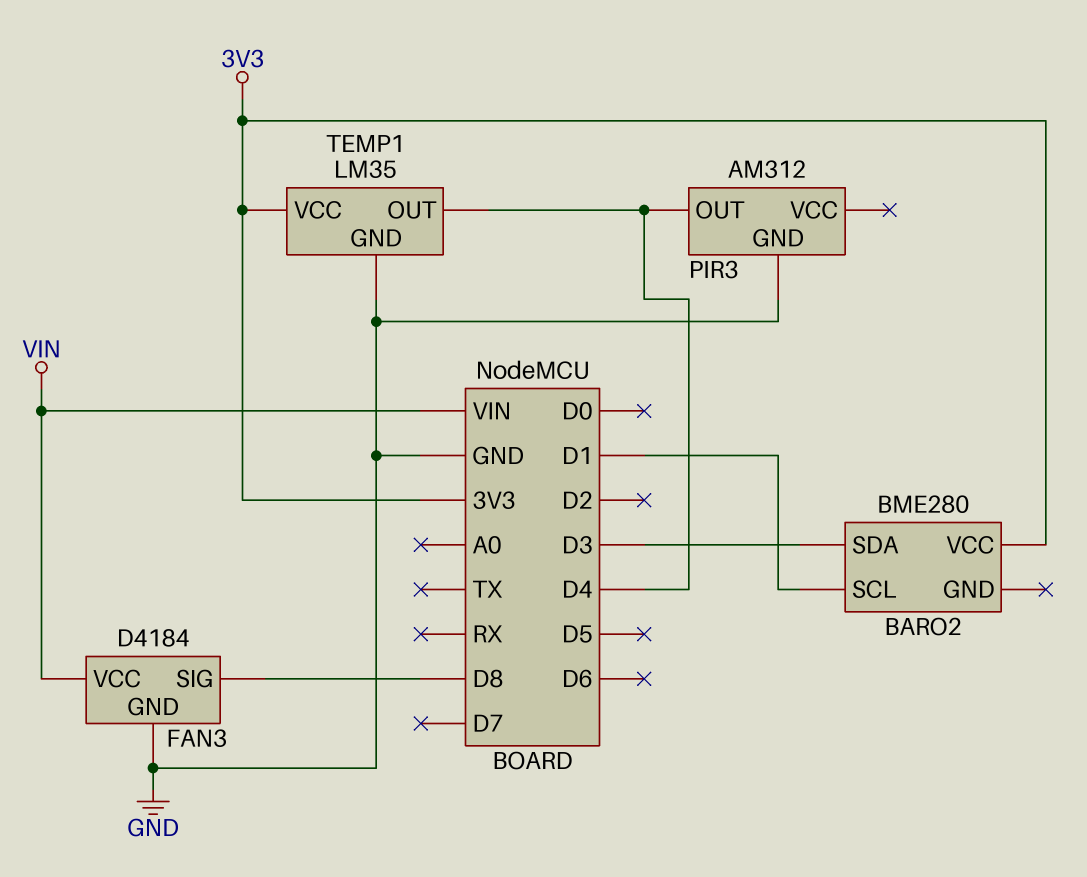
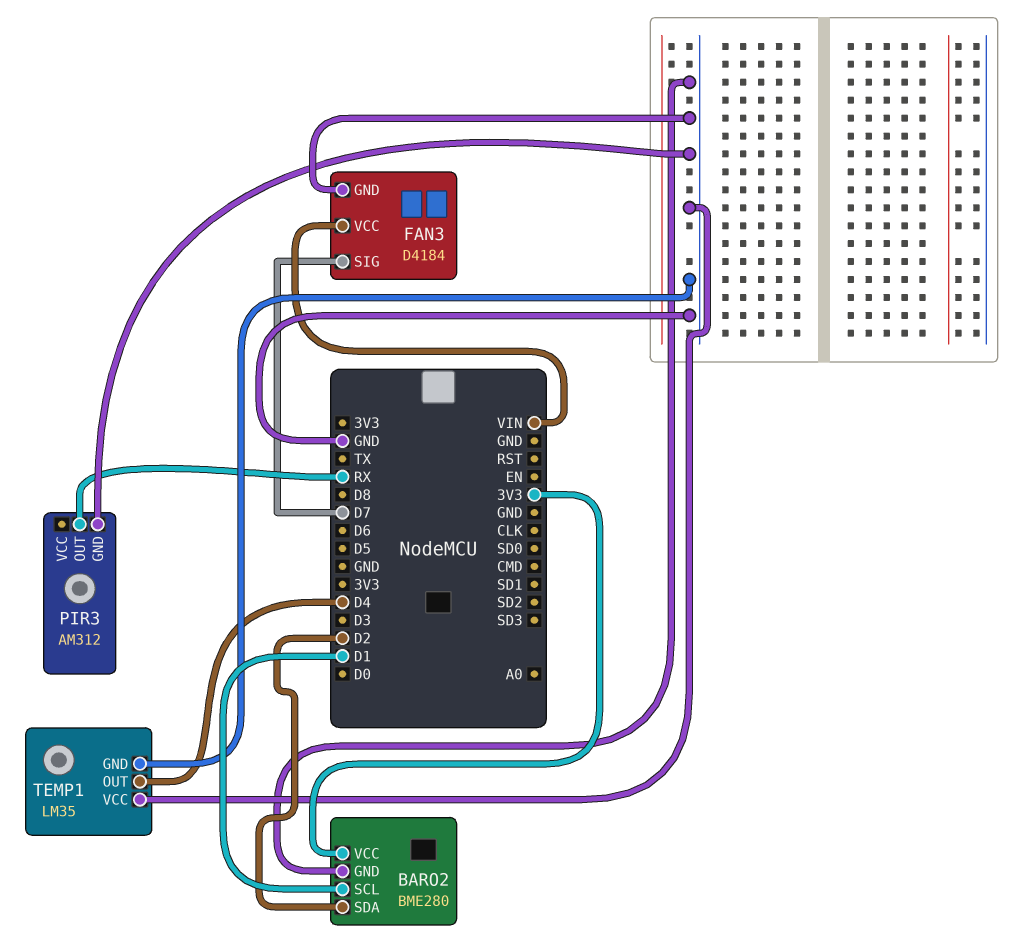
BARO2 pin GND: none -> GND
BARO2 pin SDA: D3 -> D2
FAN3 pin SIG: D8 -> D7
PIR3 pin OUT: D4 -> RX
TEMP1 pin VCC: 3V3 -> GND

